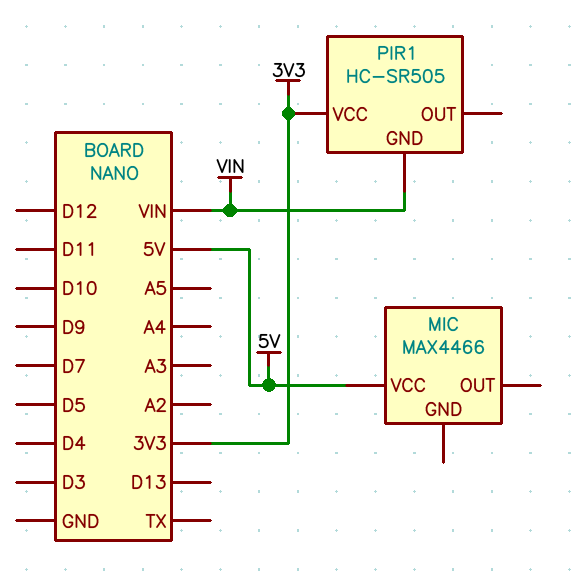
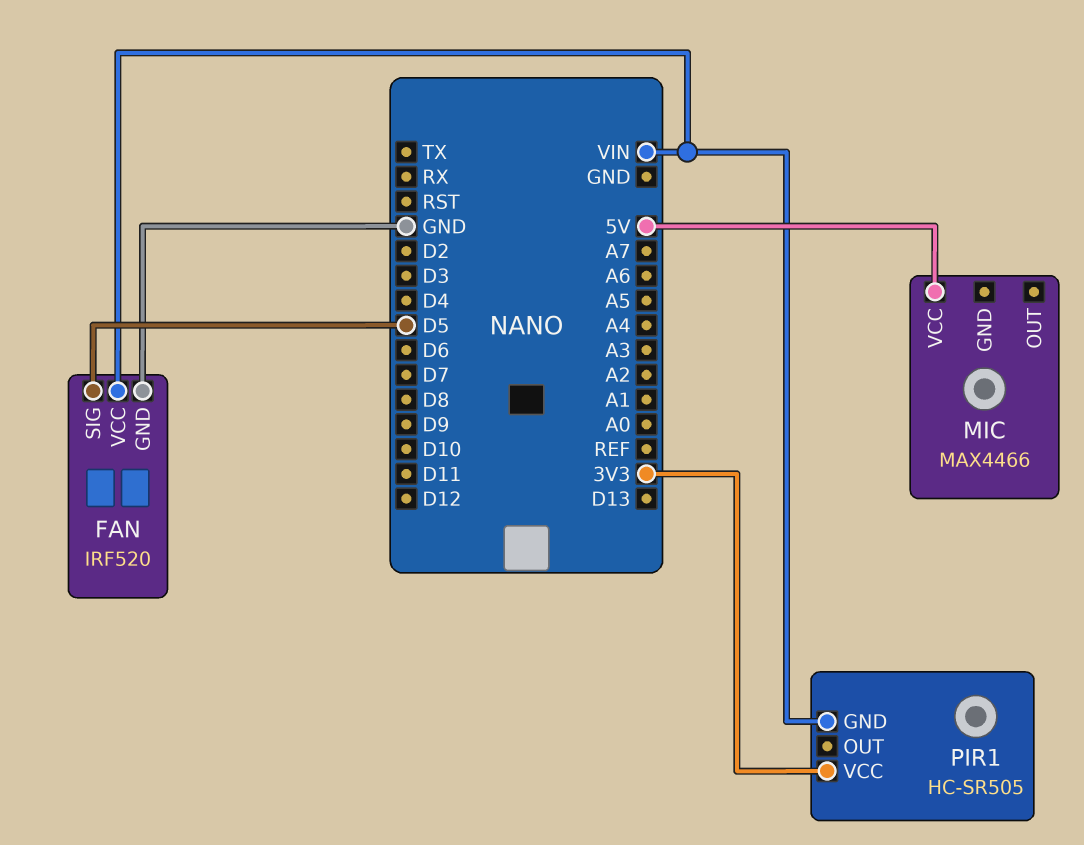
FAN: none -> IRF520
FAN pin GND: none -> GND
FAN pin SIG: none -> D5
FAN pin VCC: none -> VIN

